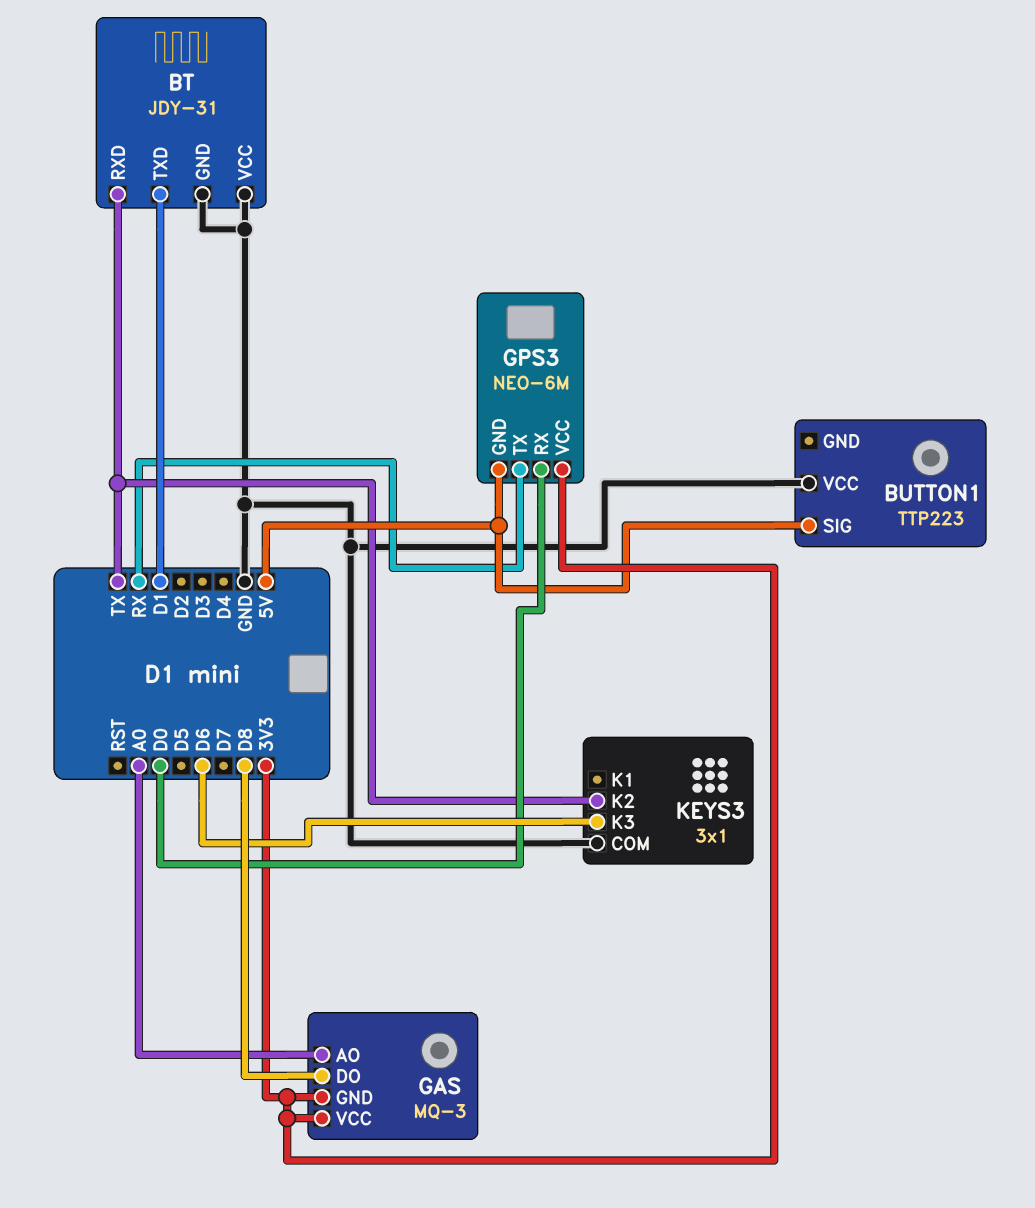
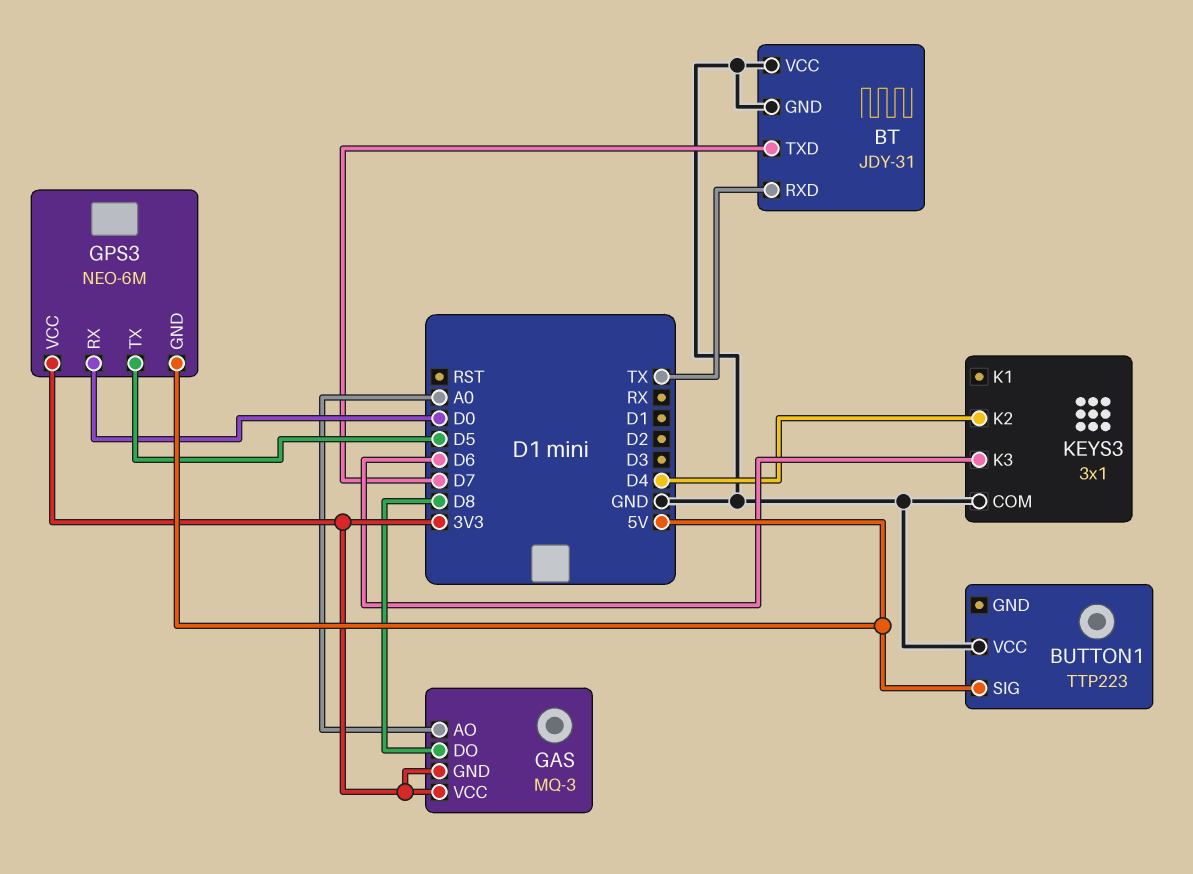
BT pin TXD: D1 -> D7
GPS3 pin TX: RX -> D5
KEYS3 pin K2: TX -> D4

